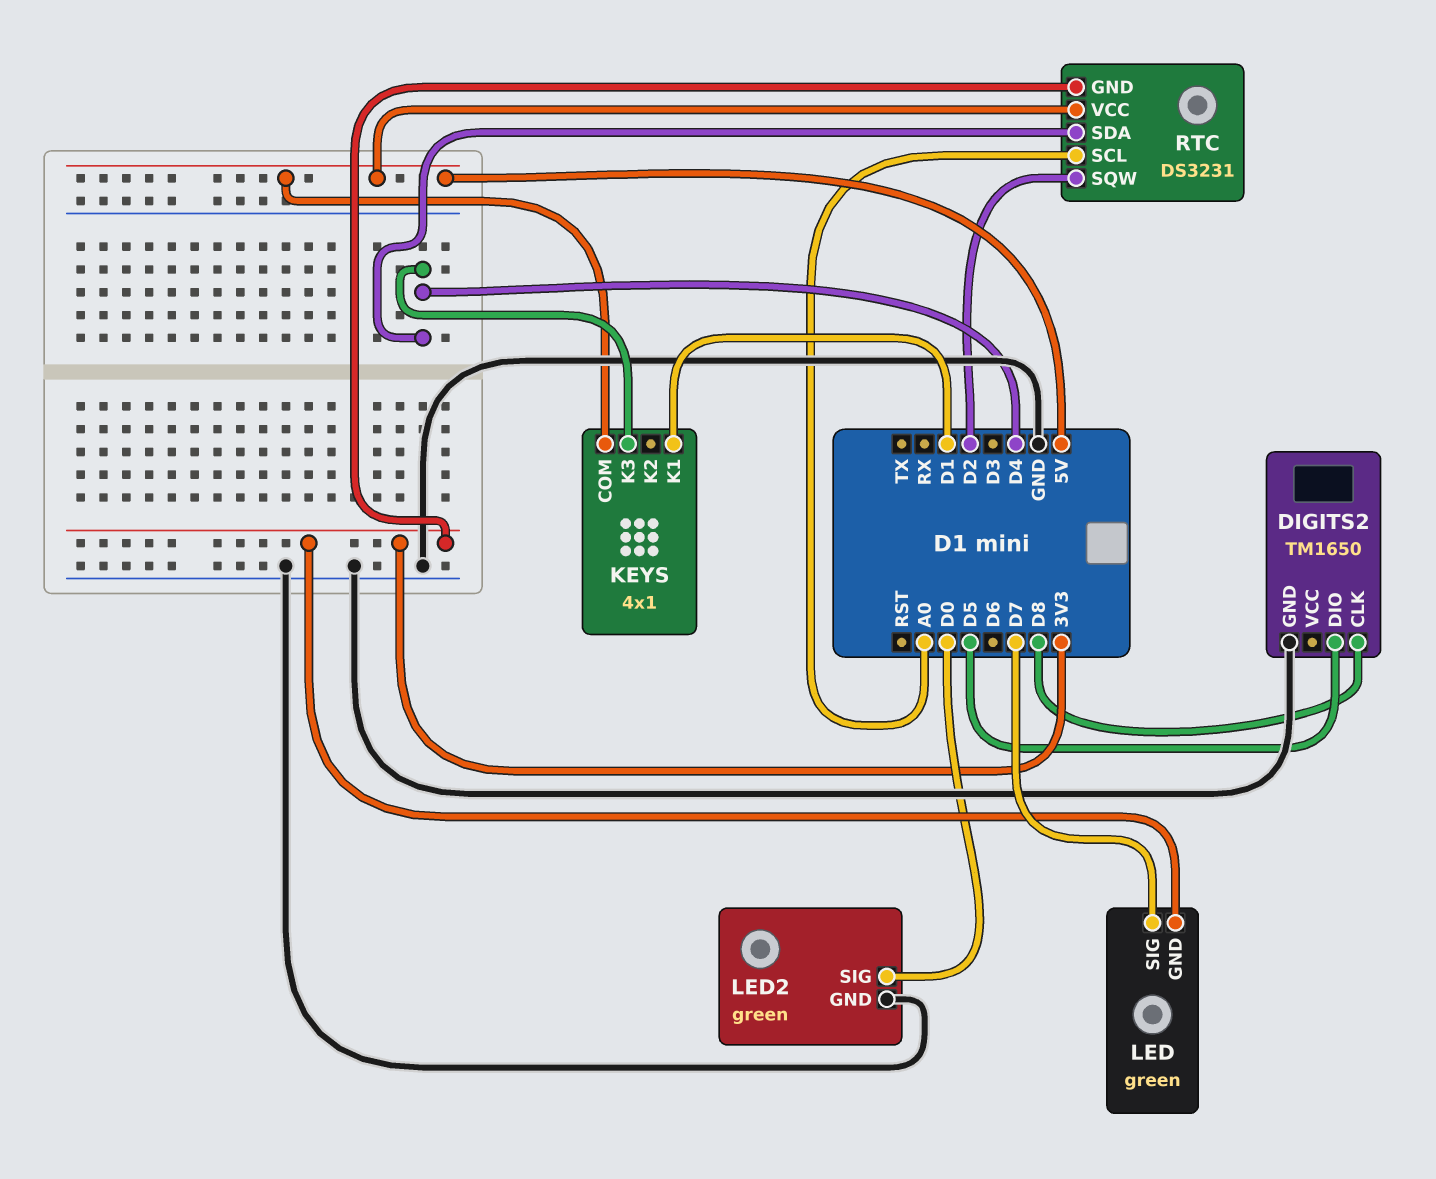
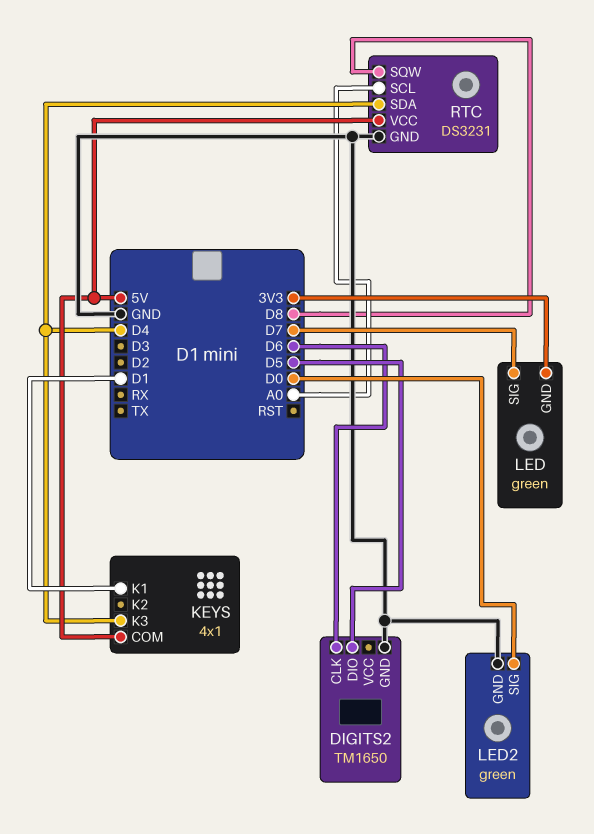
DIGITS2 pin CLK: D8 -> D6
RTC pin GND: 3V3 -> GND
RTC pin SQW: D2 -> D8

